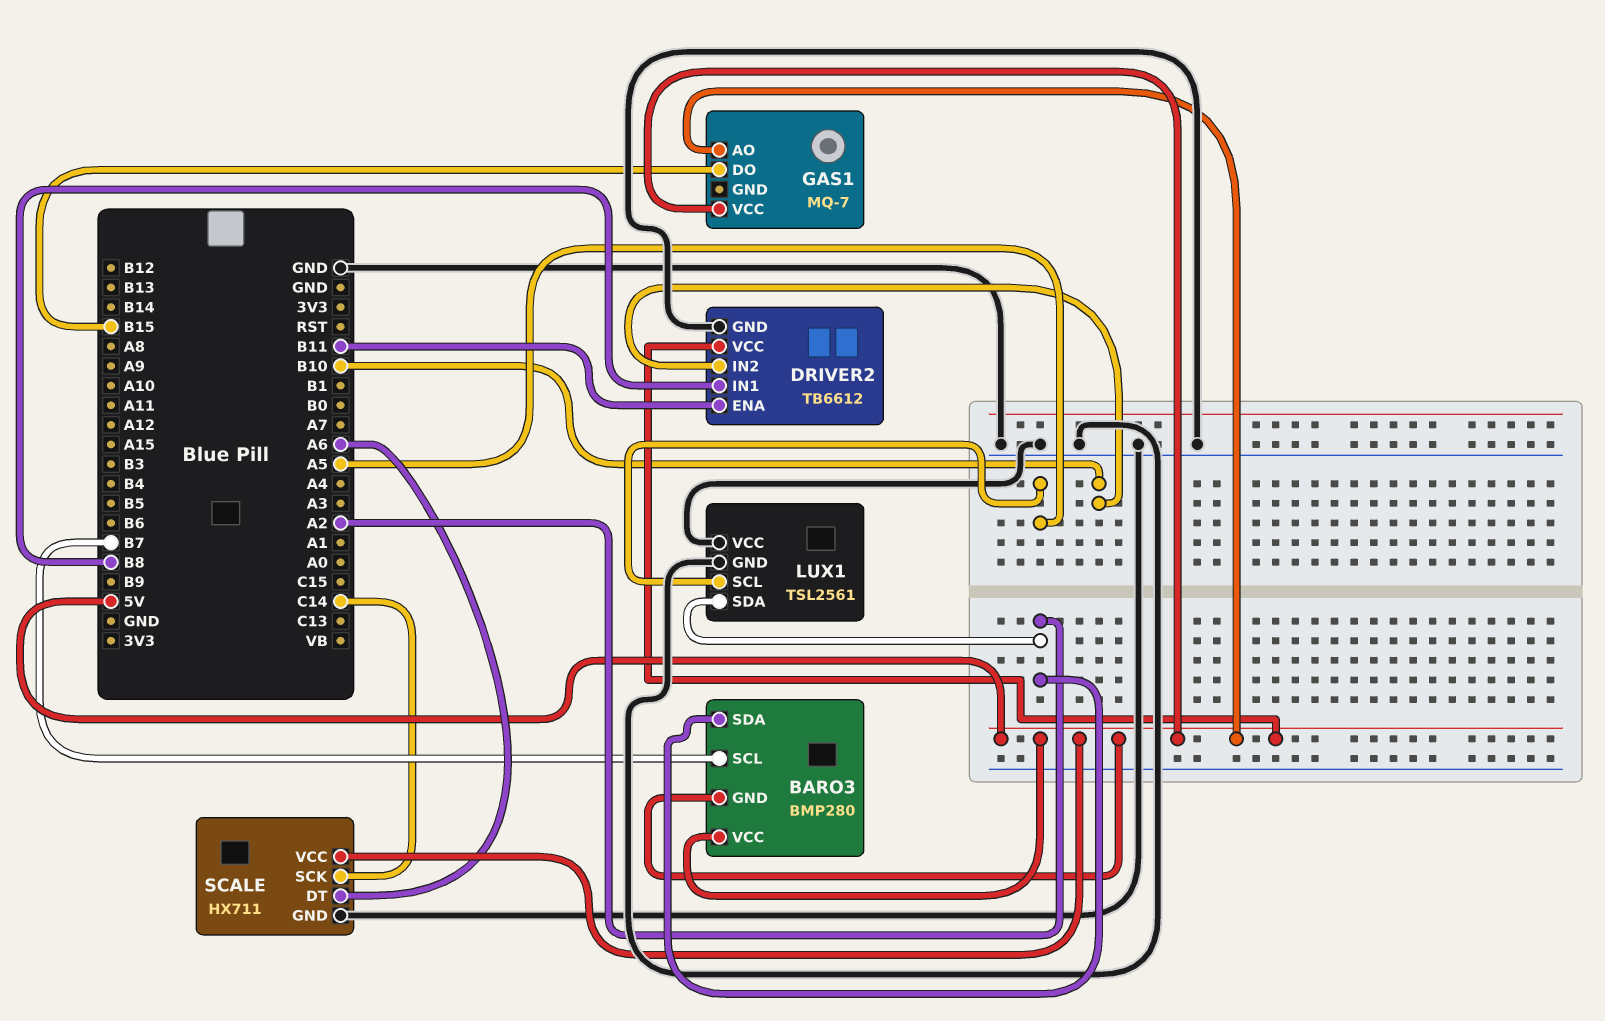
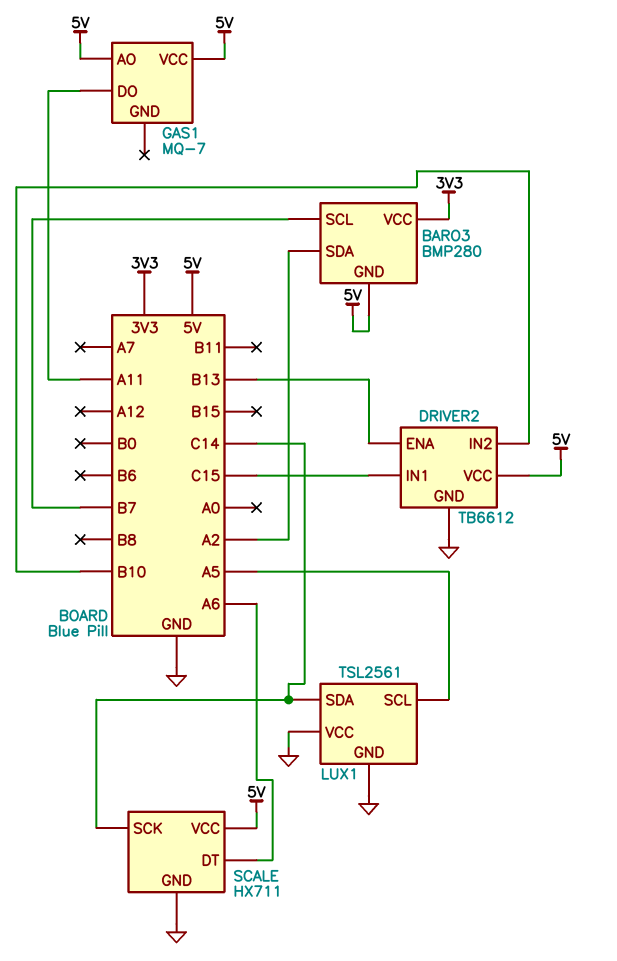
BARO3 pin VCC: 5V -> 3V3
DRIVER2 pin ENA: B11 -> B13
DRIVER2 pin IN1: B8 -> C15
GAS1 pin DO: B15 -> A11
LUX1 pin SDA: A2 -> C14

